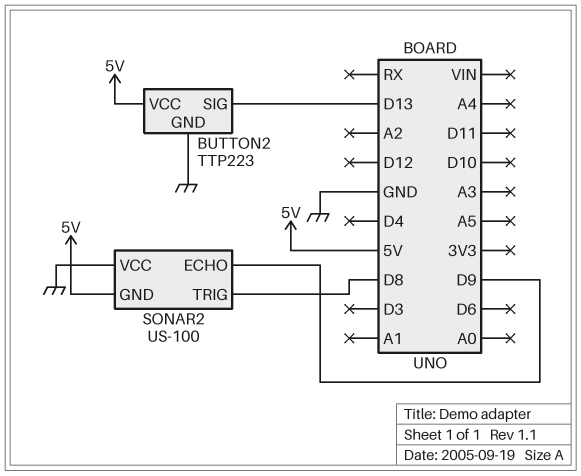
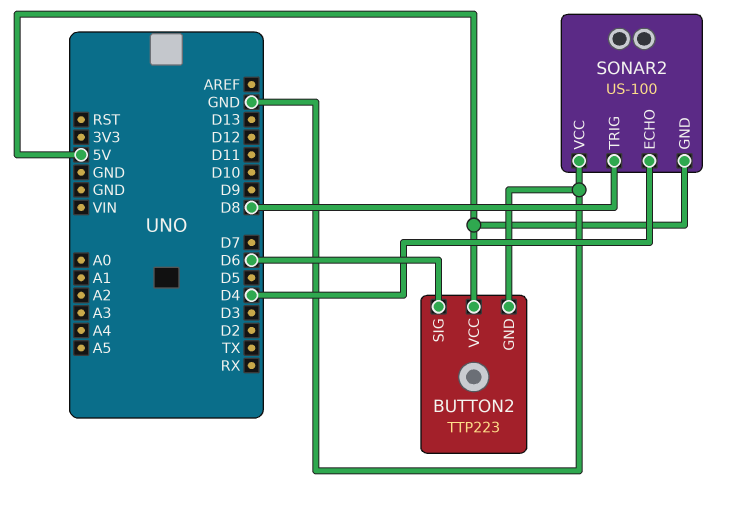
BUTTON2 pin SIG: D13 -> D6
SONAR2 pin ECHO: D9 -> D4

